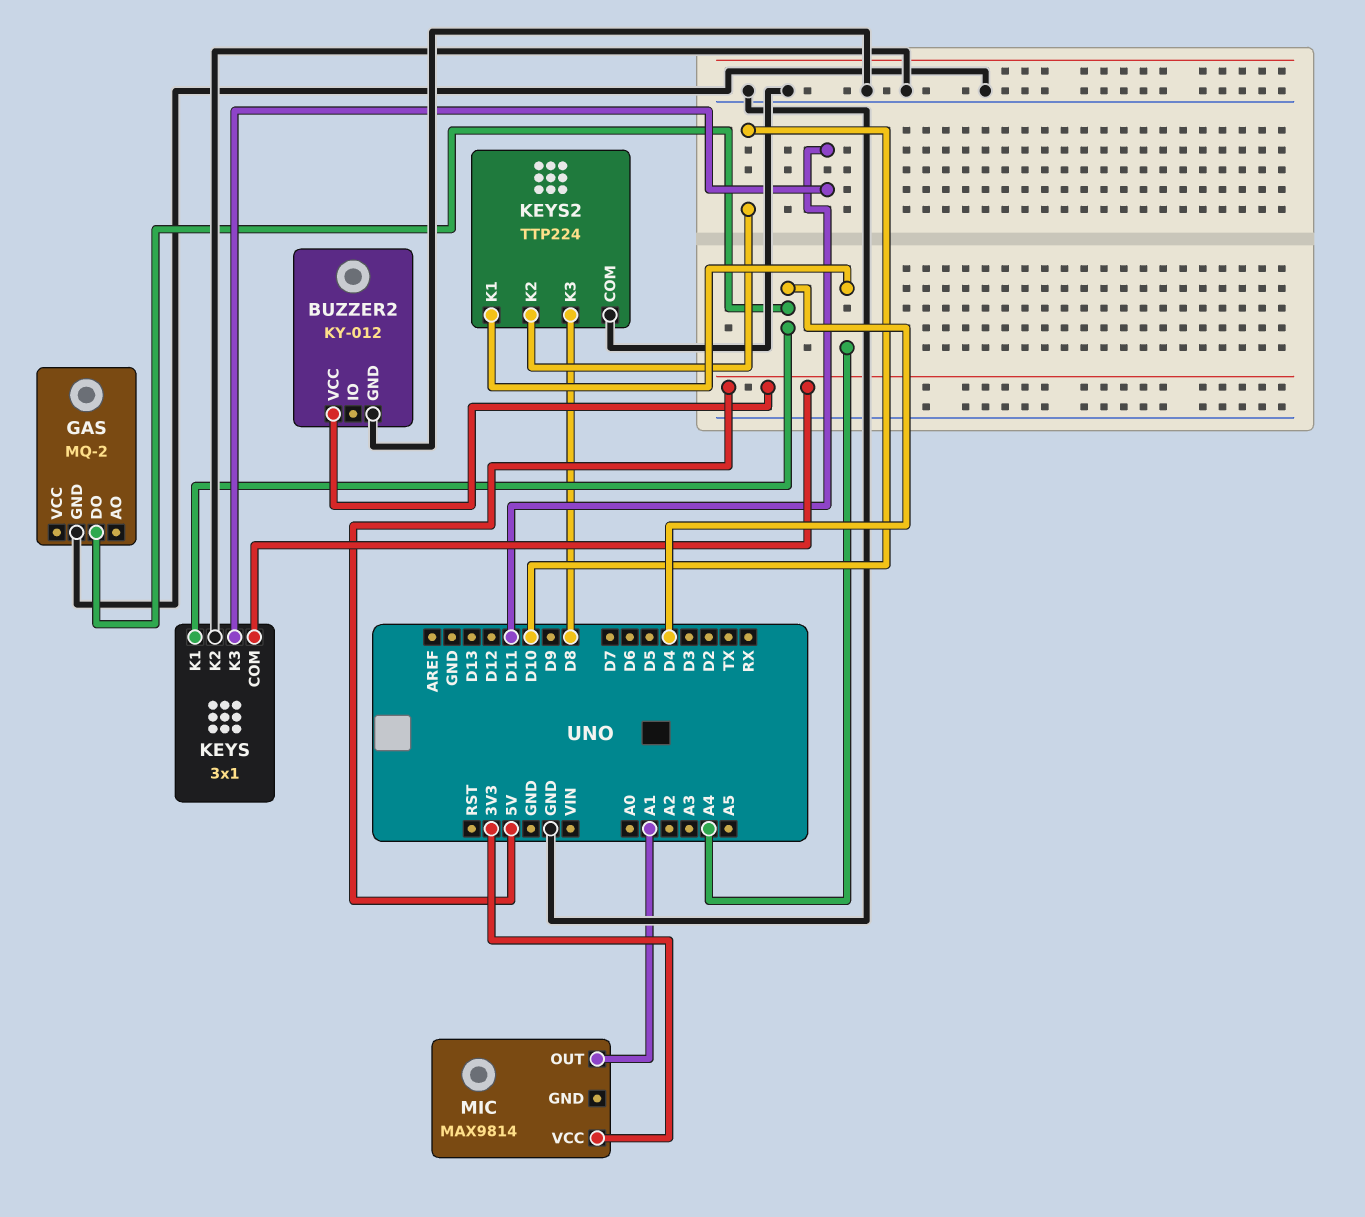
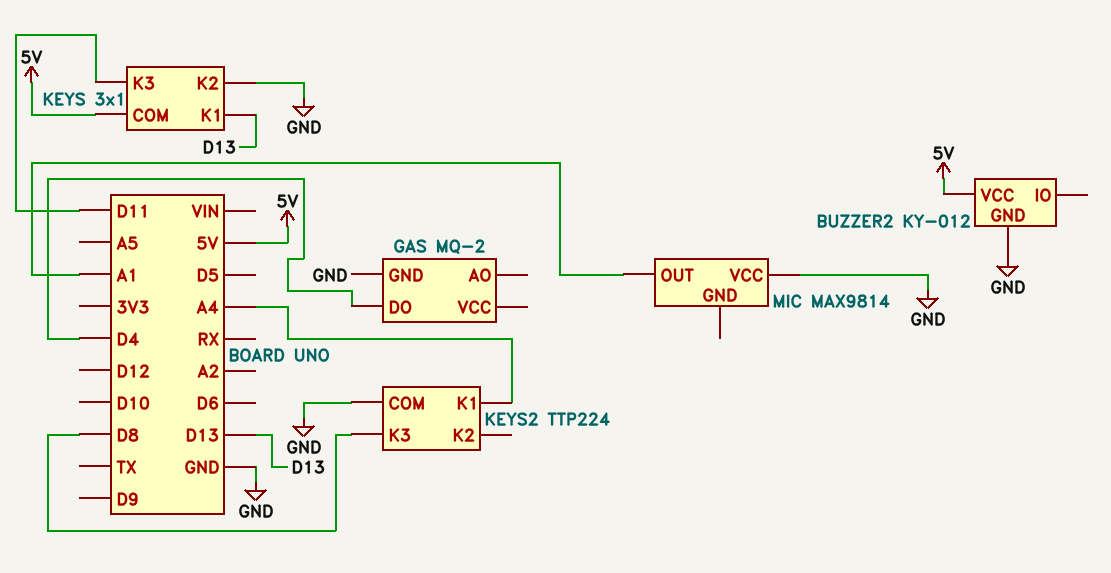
KEYS pin K1: D4 -> D13
KEYS2 pin K2: D10 -> none
MIC pin VCC: 3V3 -> GND

